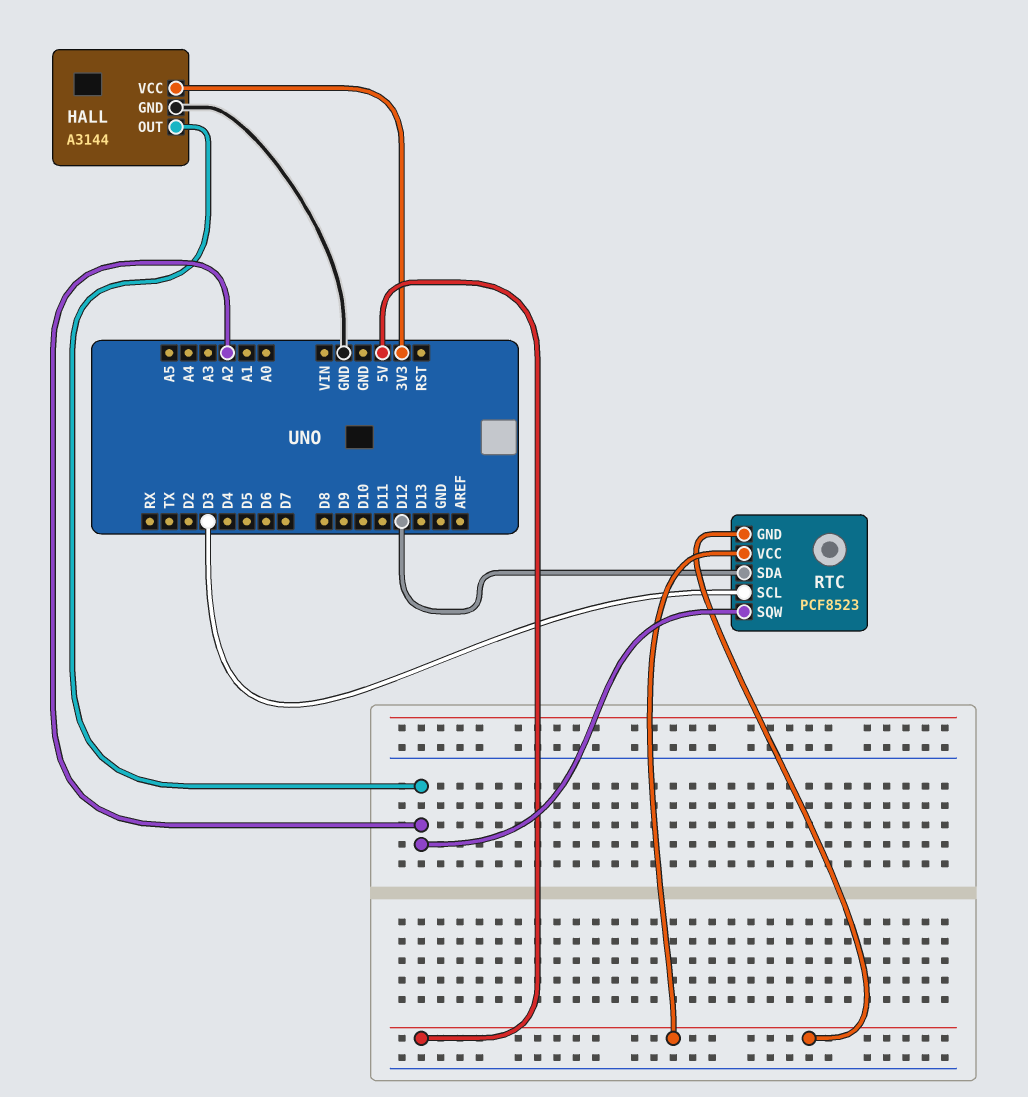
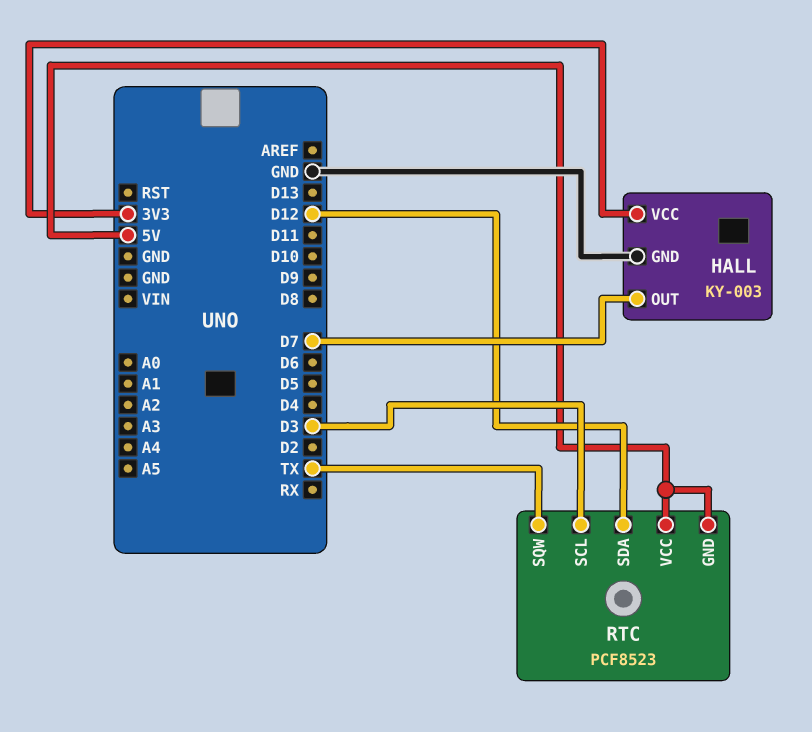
HALL: A3144 -> KY-003
HALL pin OUT: A2 -> D7
RTC pin SQW: A2 -> TX

